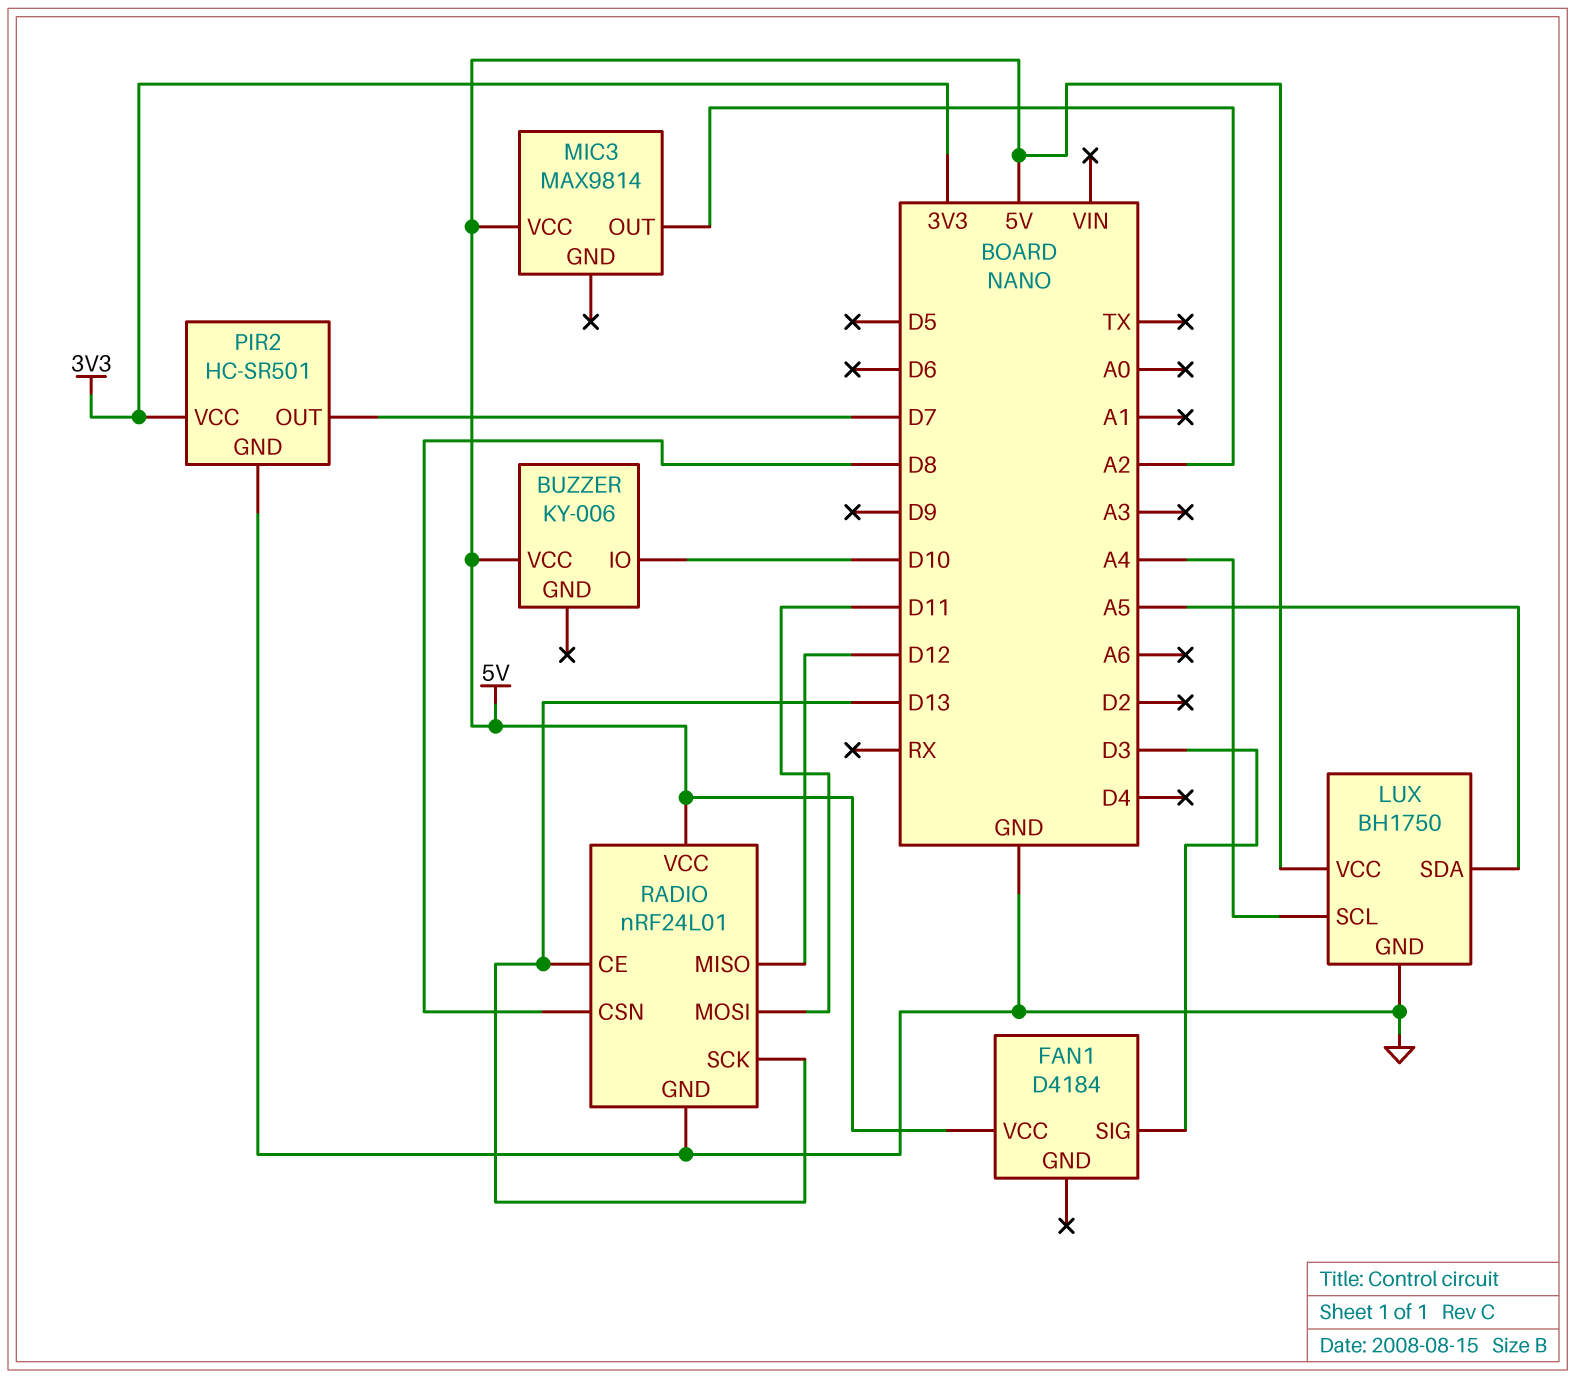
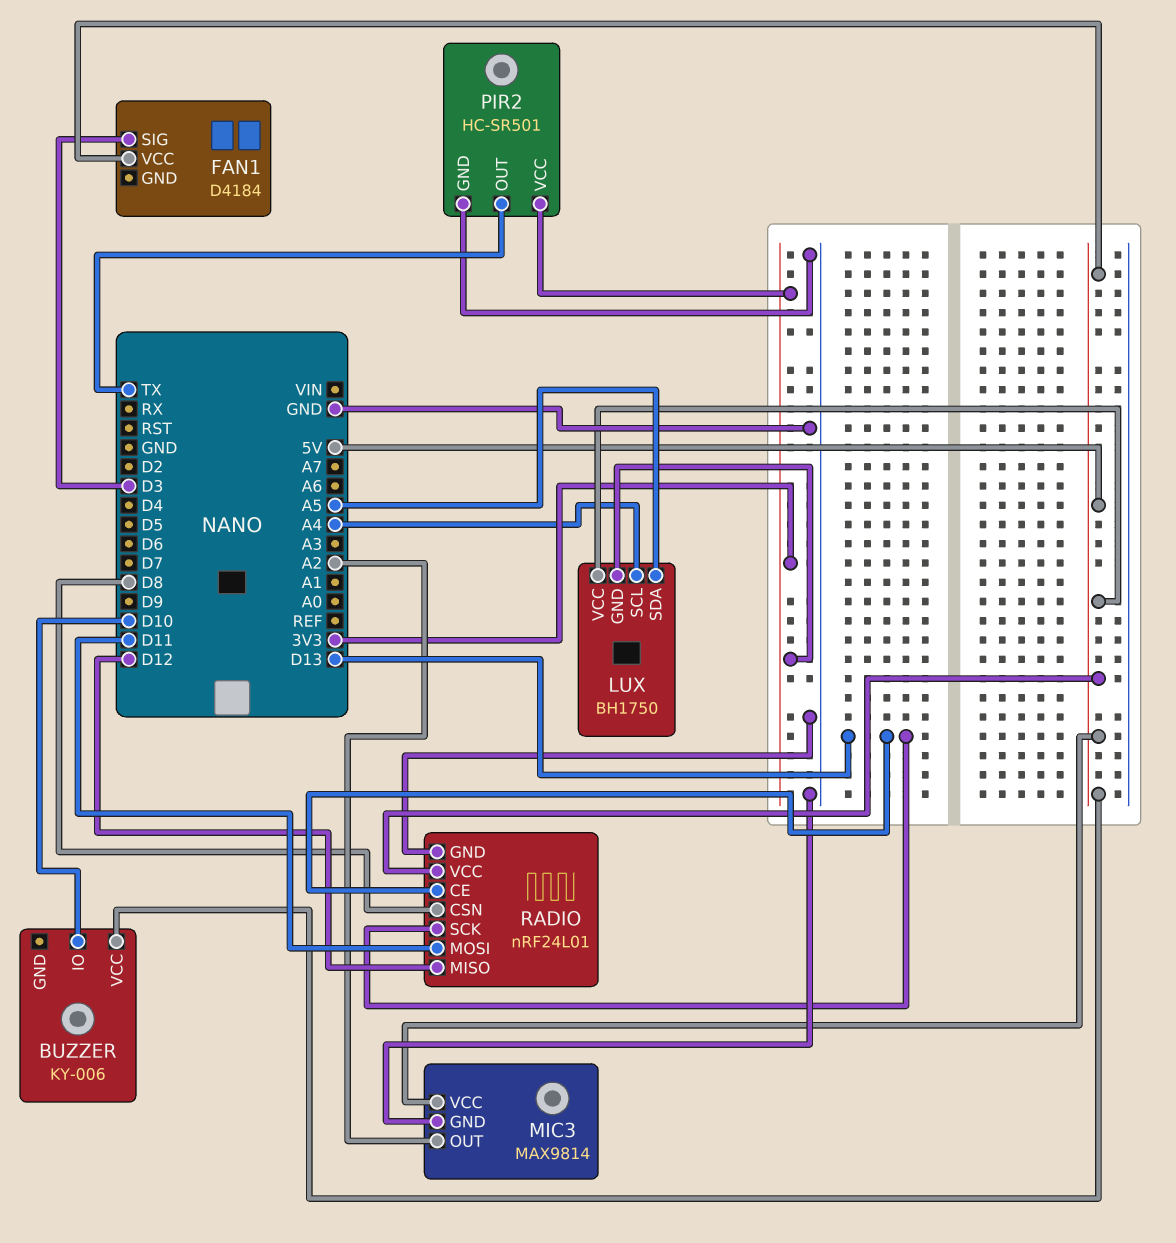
LUX pin GND: GND -> 3V3
MIC3 pin GND: none -> GND
PIR2 pin OUT: D7 -> TX

